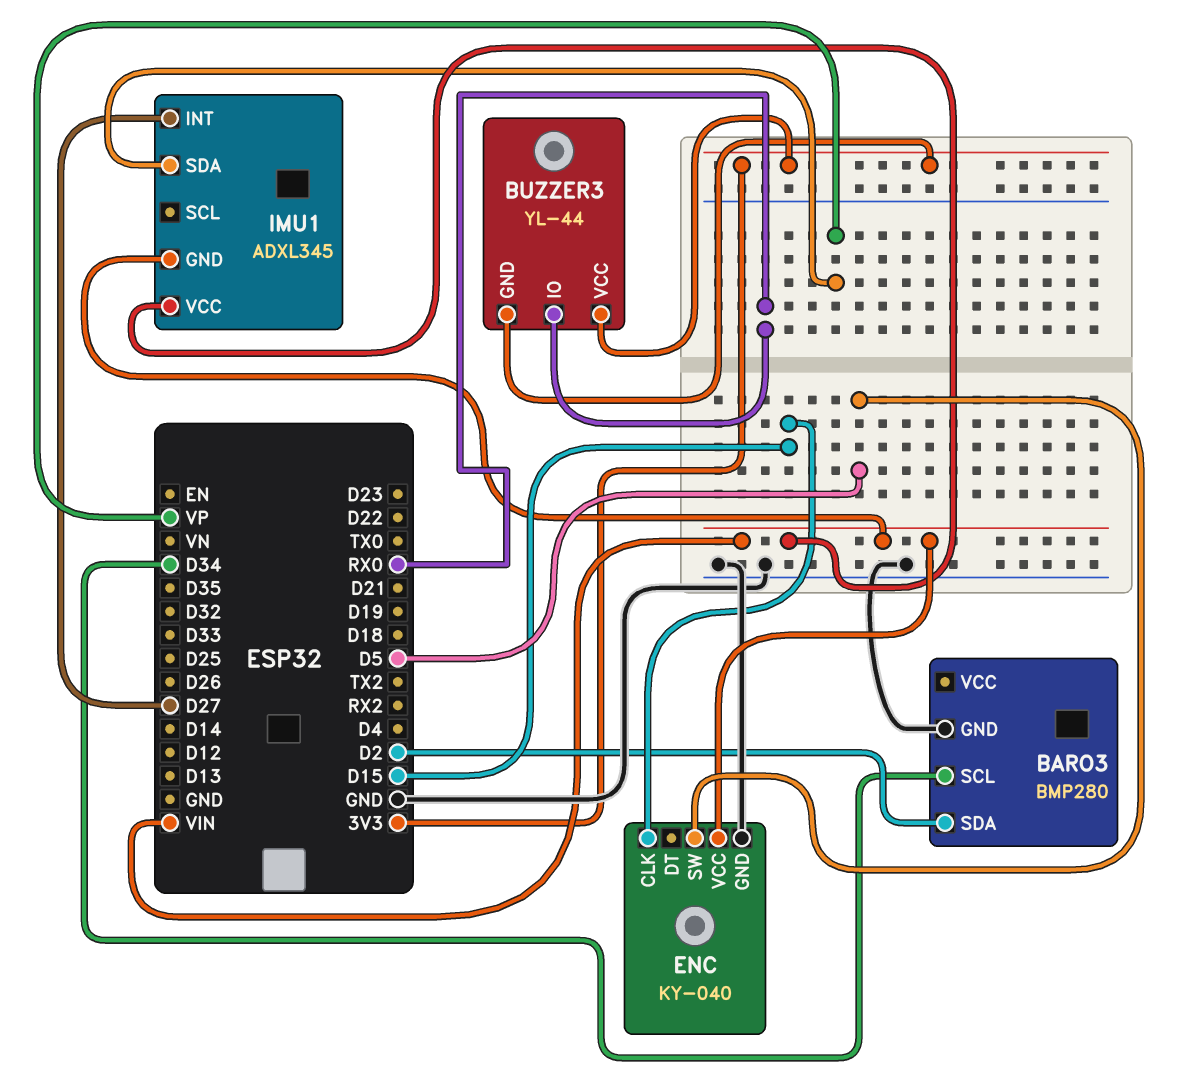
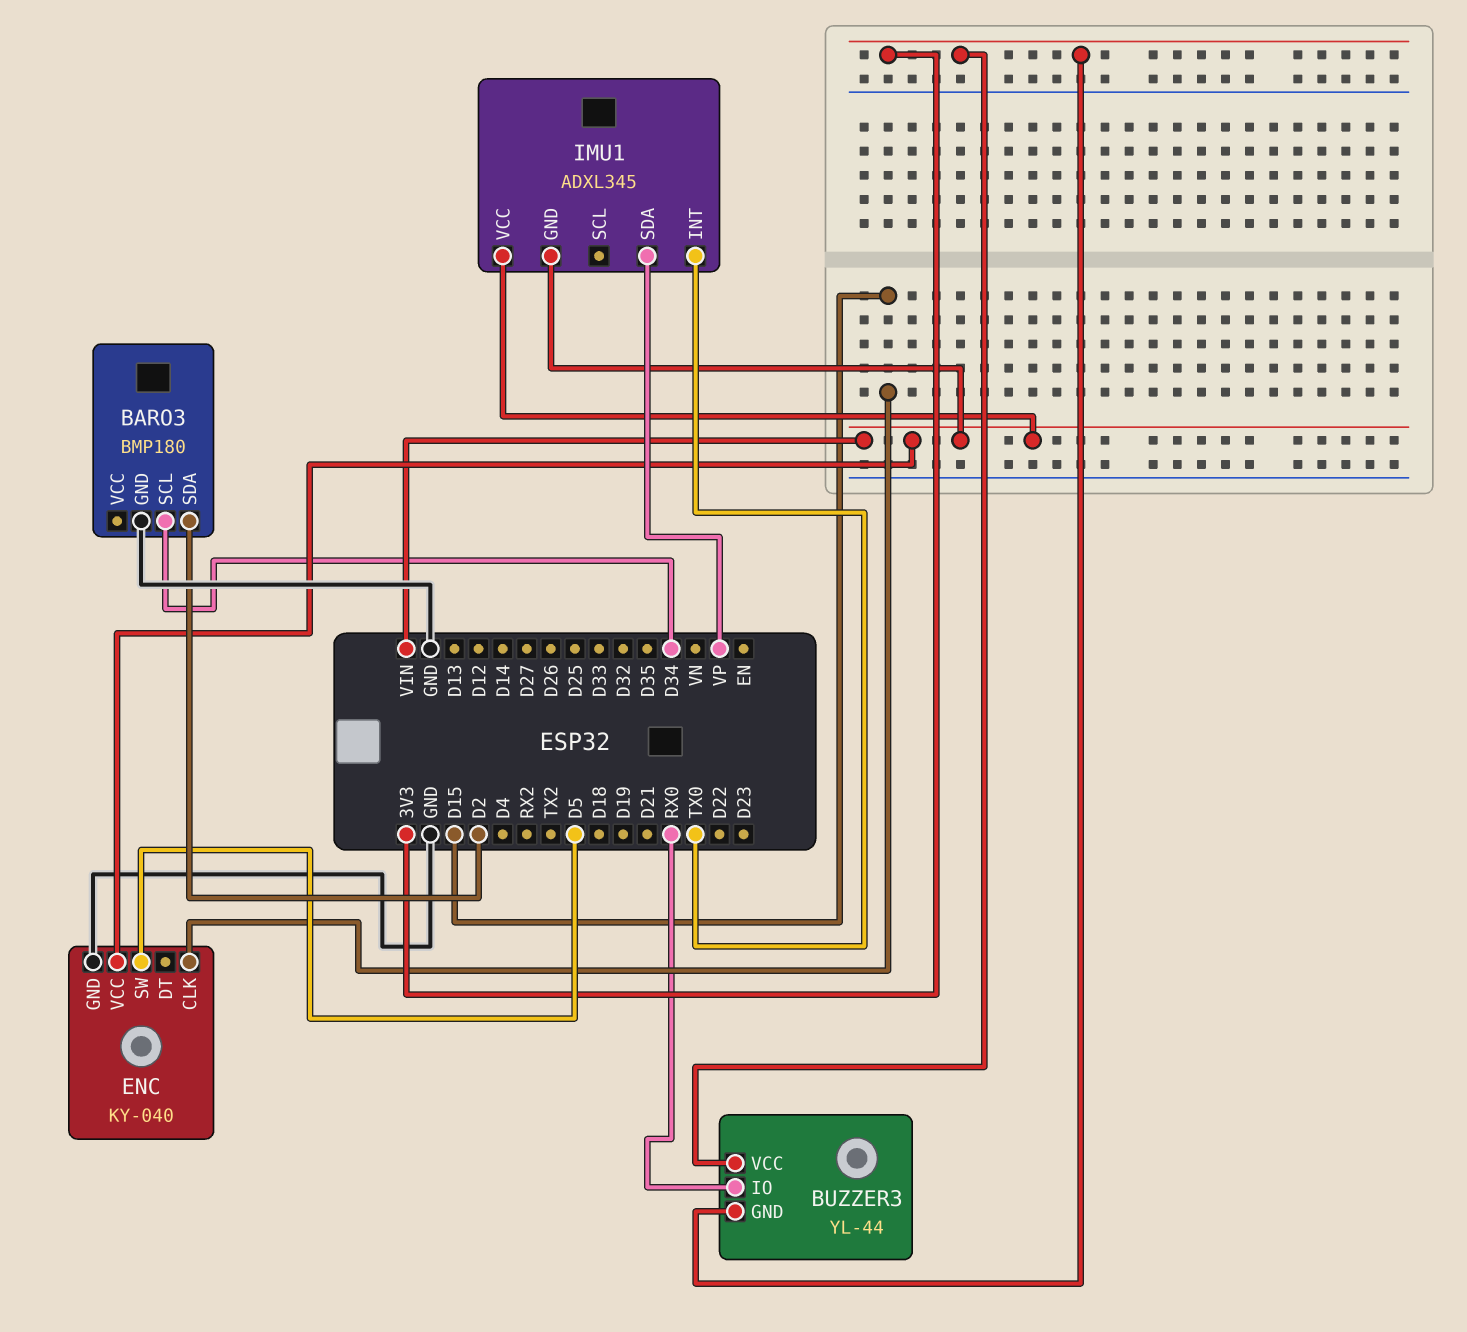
BARO3: BMP280 -> BMP180
IMU1 pin INT: D27 -> TX0

